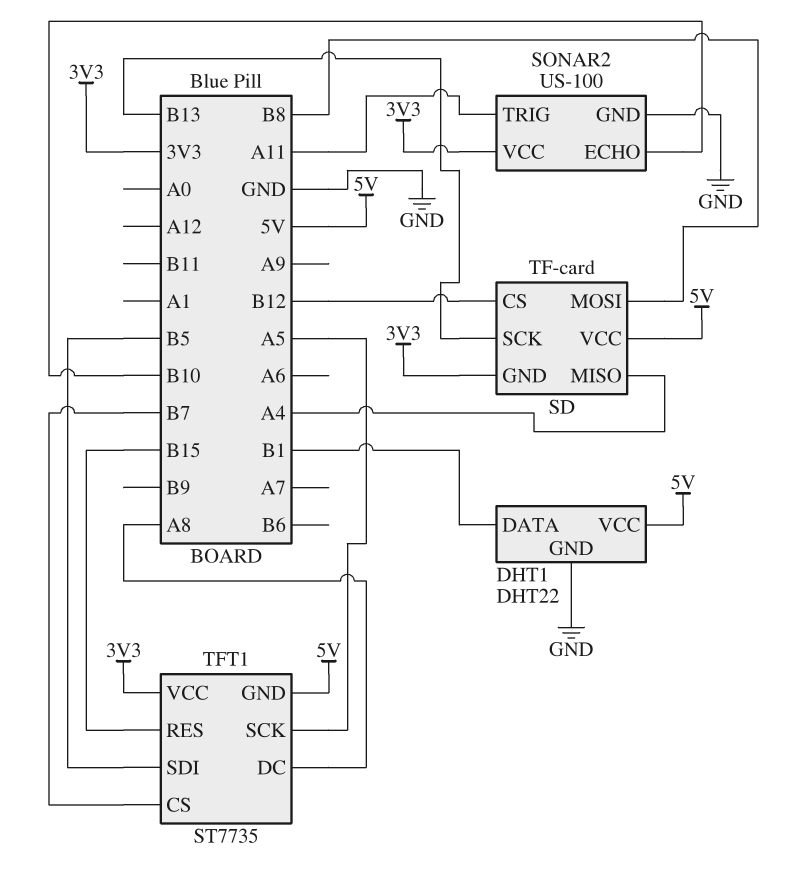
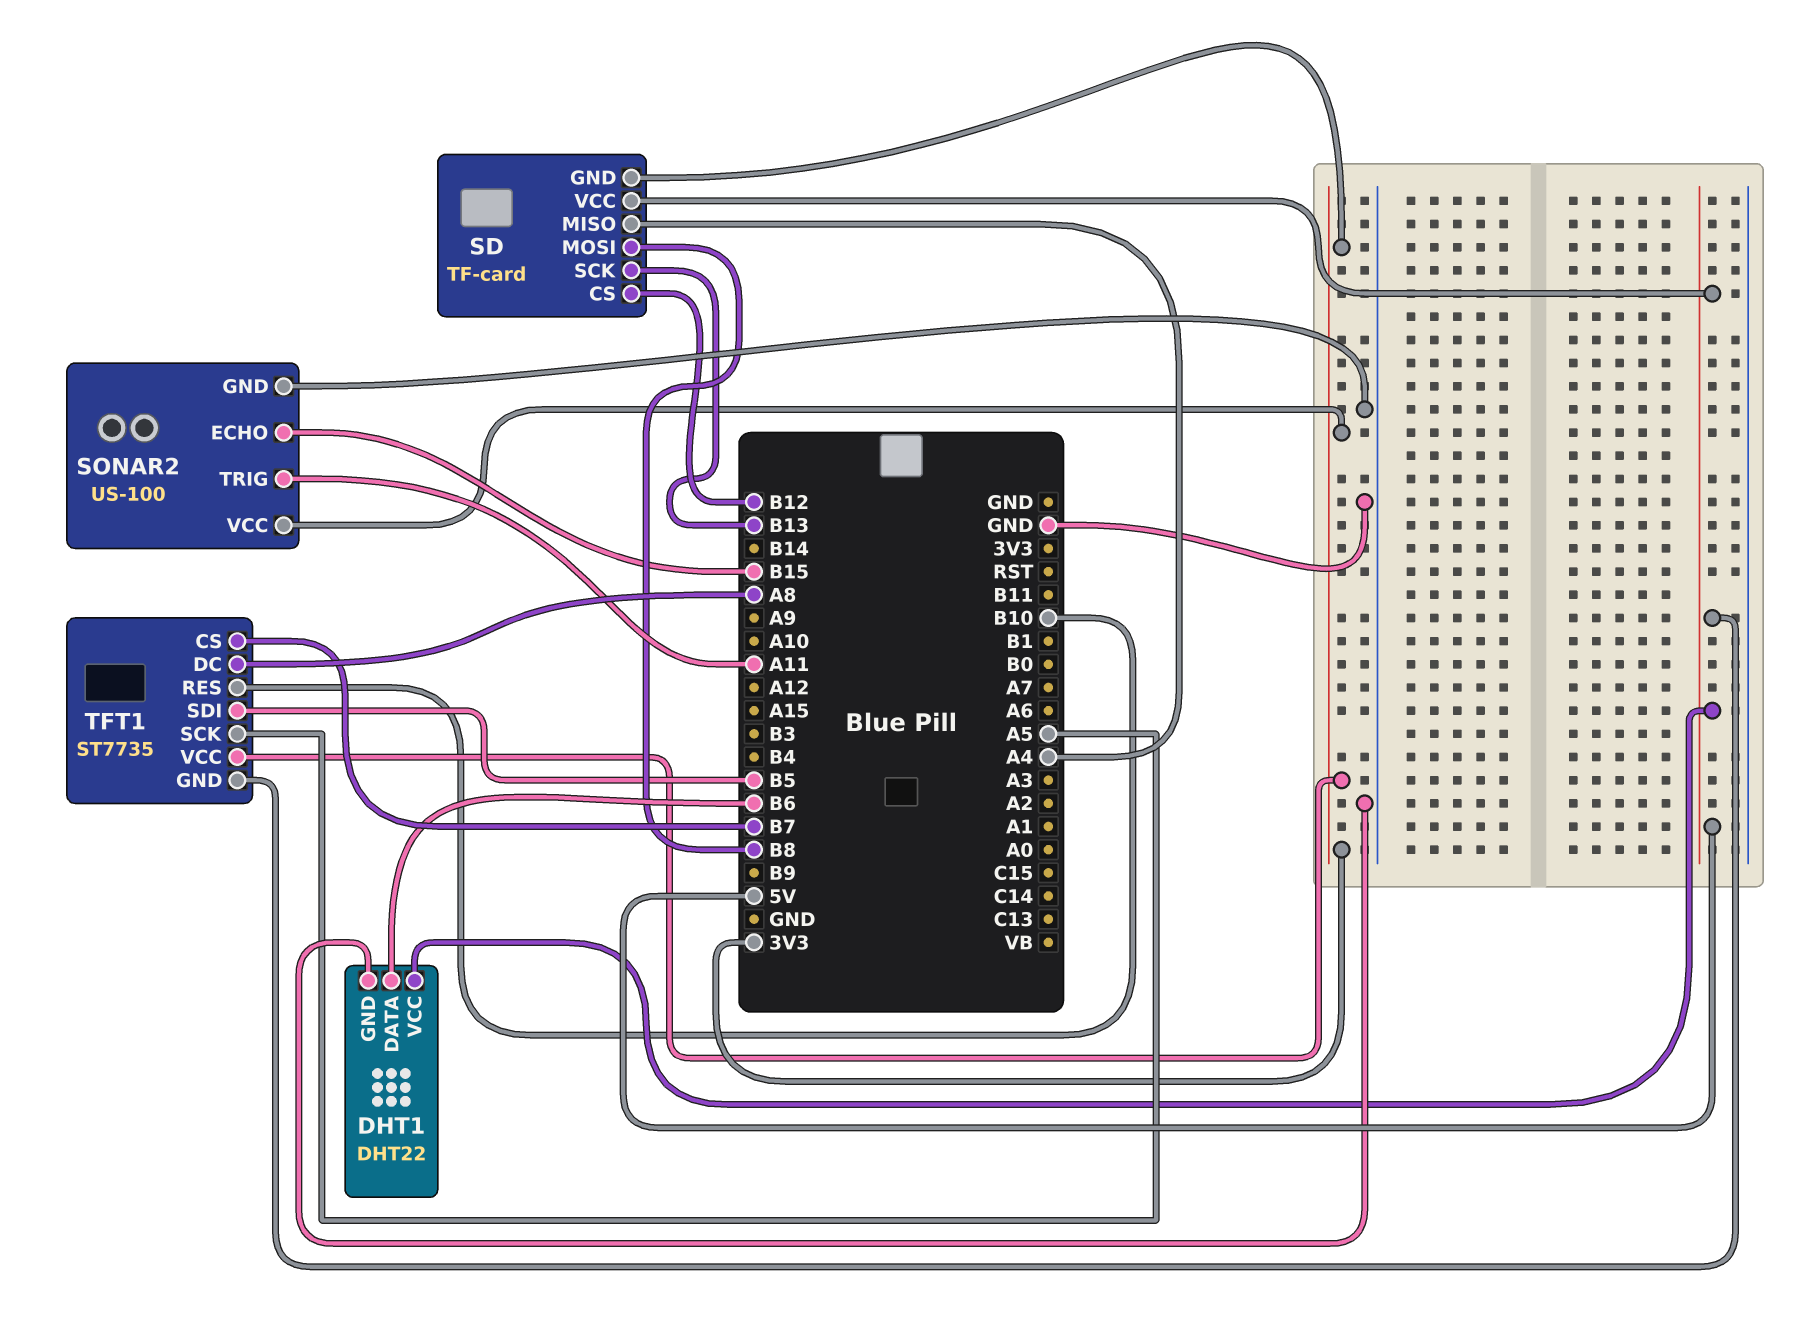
DHT1 pin DATA: B1 -> B6
SONAR2 pin ECHO: B10 -> B15
TFT1 pin RES: B15 -> B10

